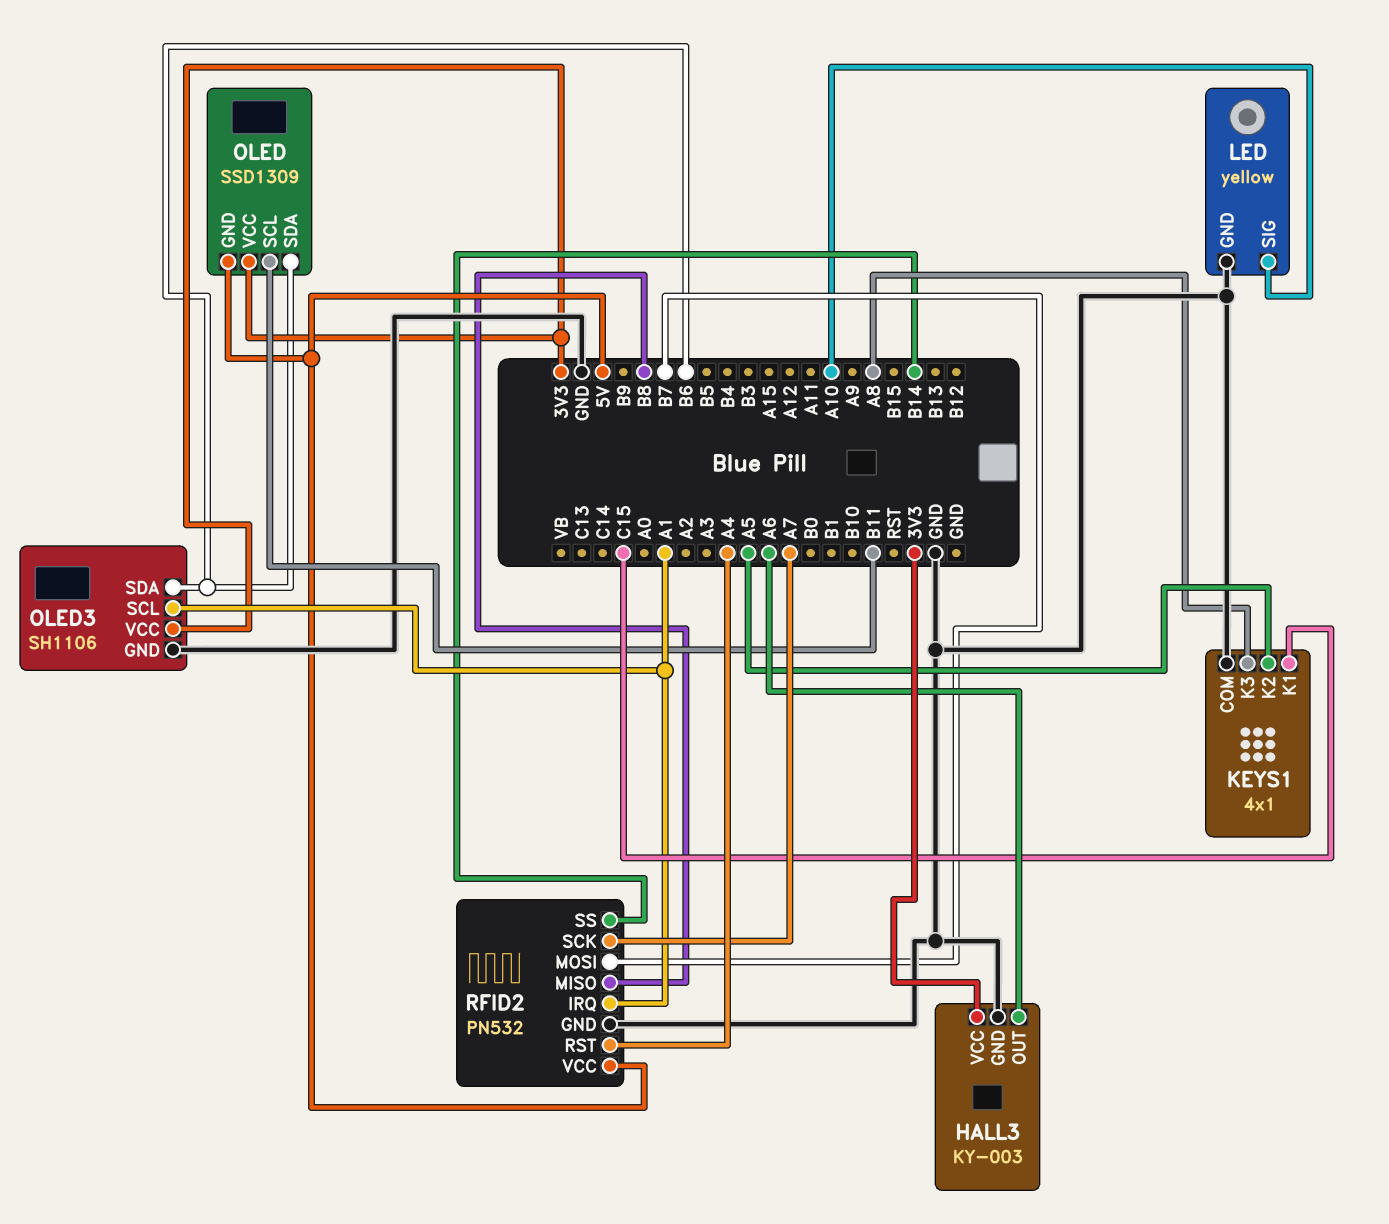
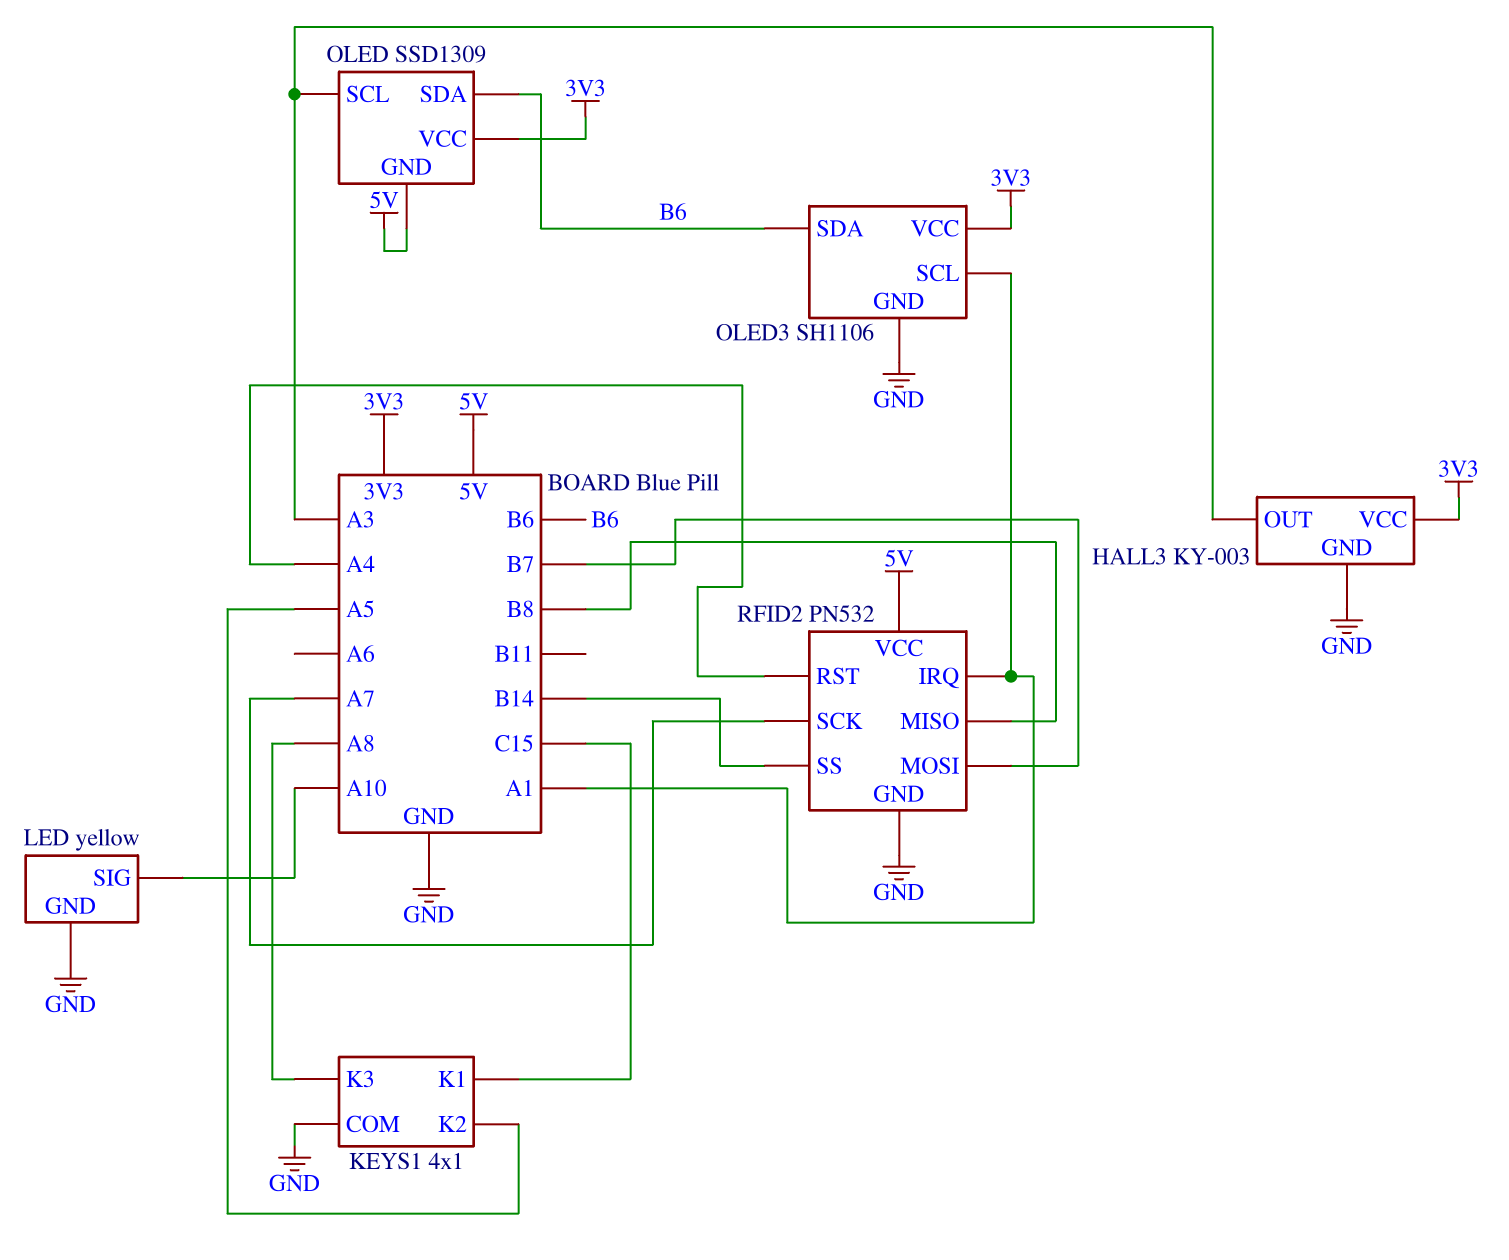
HALL3 pin OUT: A6 -> A3
OLED pin SCL: B11 -> A3

